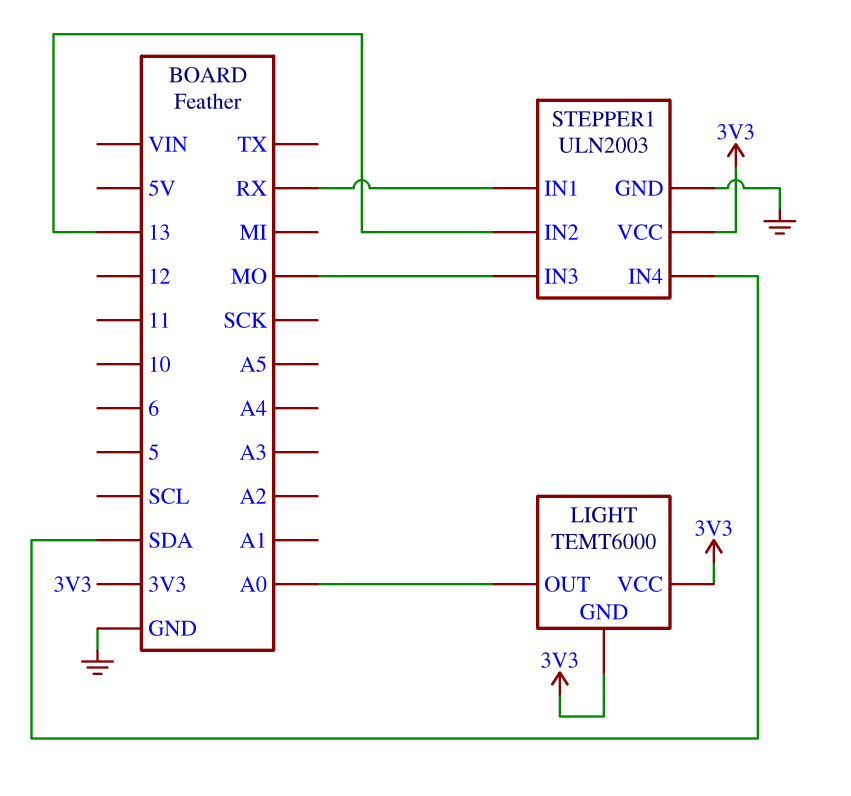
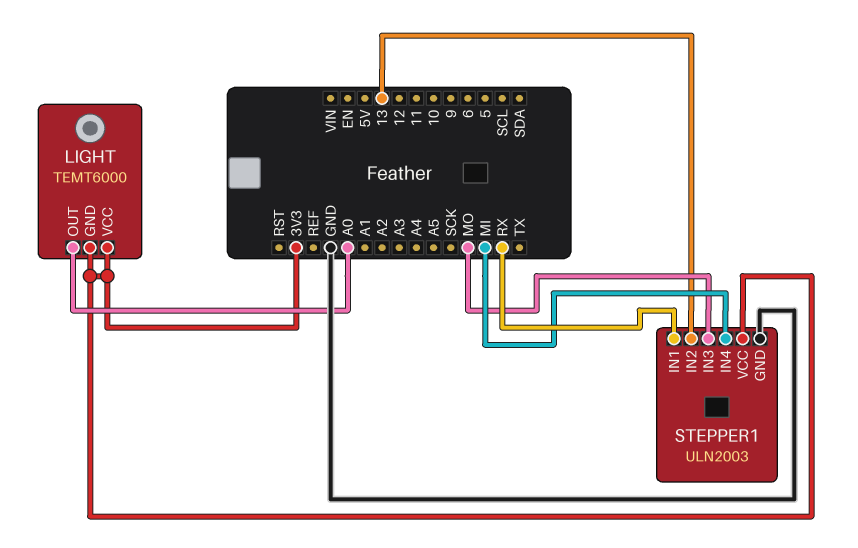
STEPPER1 pin IN4: SDA -> MI

